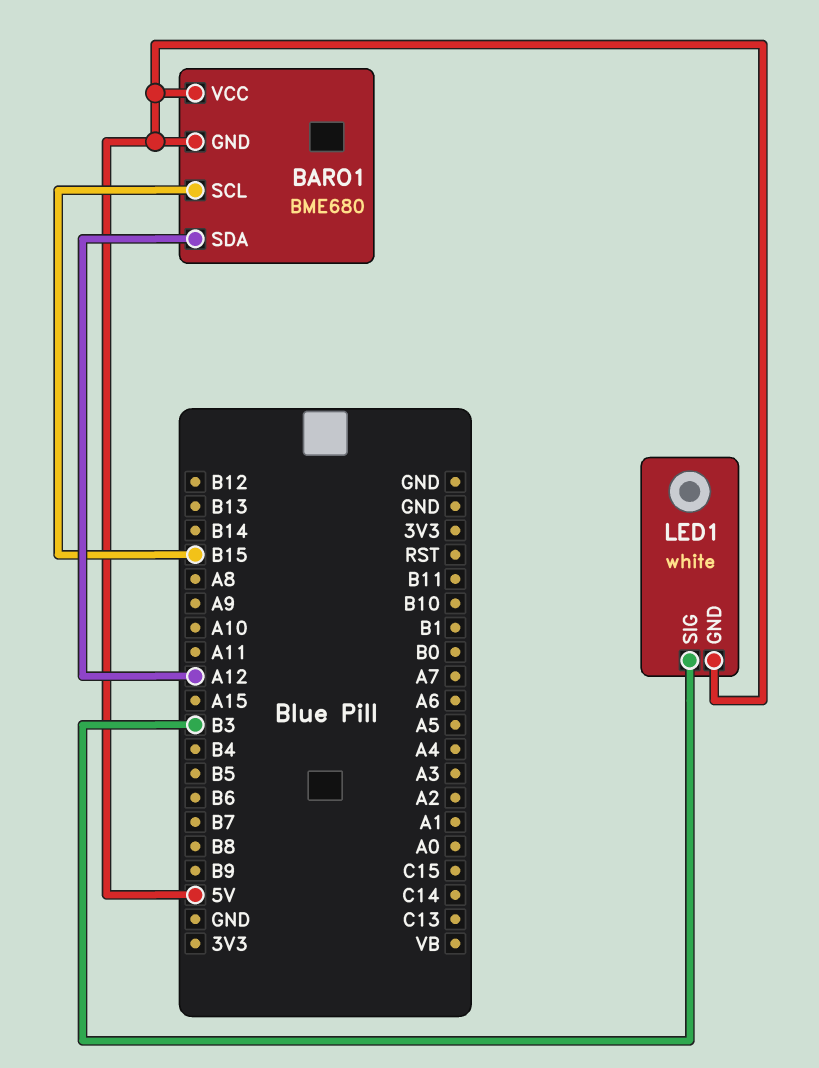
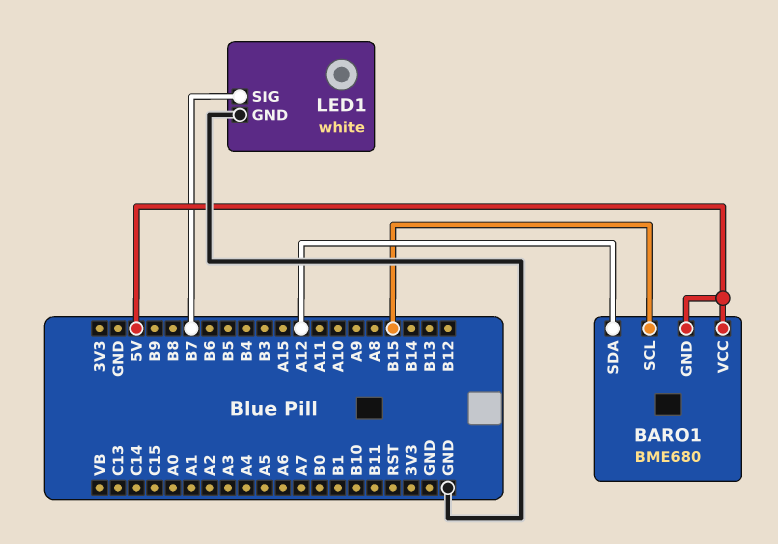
LED1 pin GND: 5V -> GND
LED1 pin SIG: B3 -> B7

